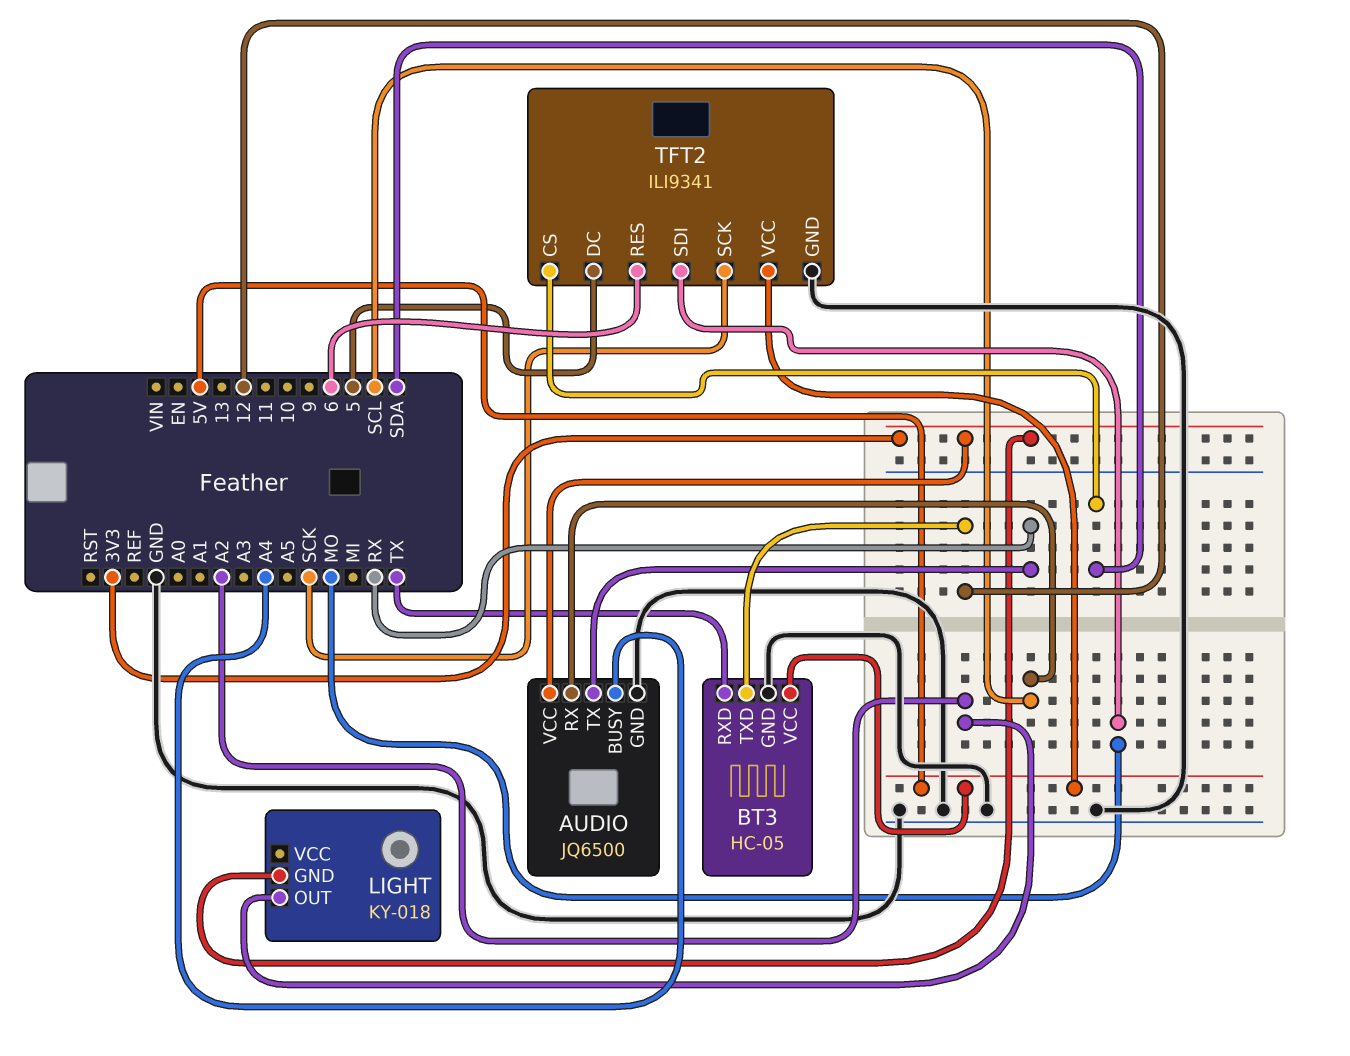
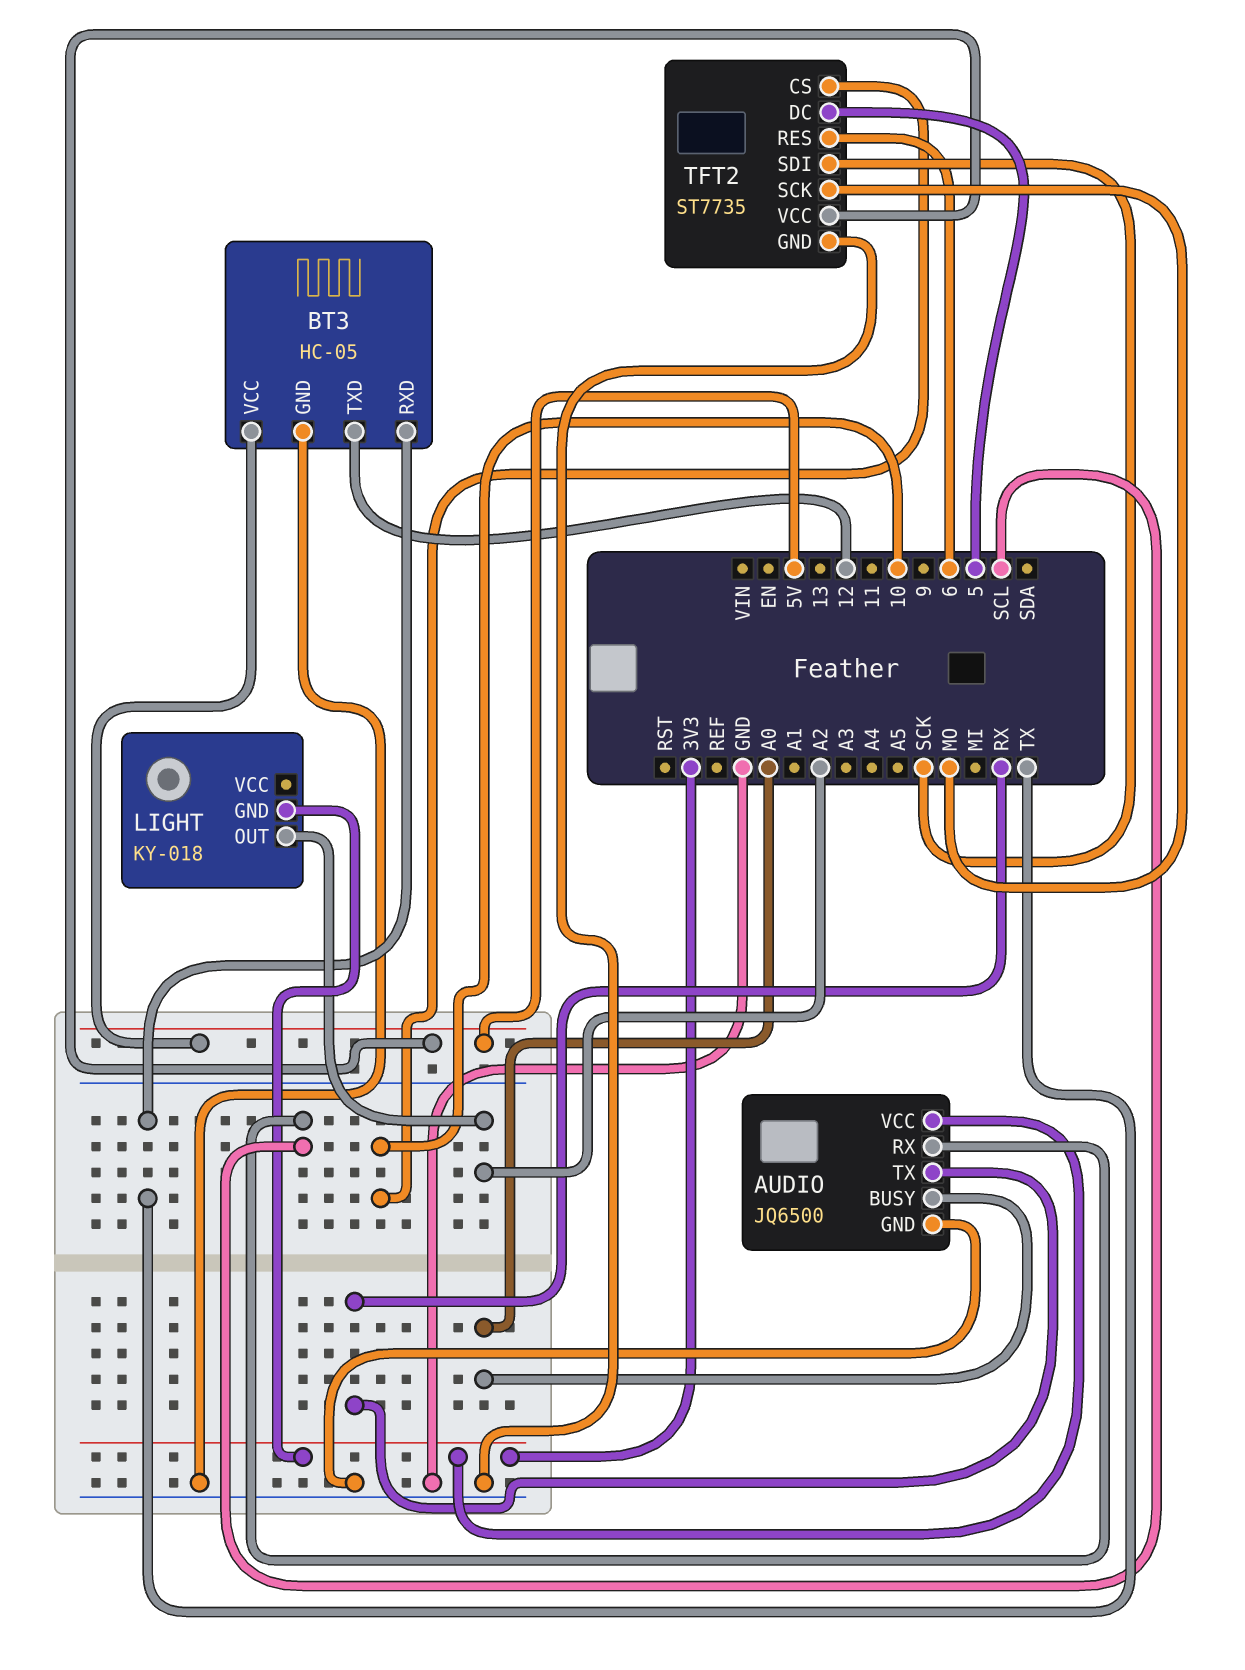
AUDIO pin BUSY: A4 -> A0
TFT2: ILI9341 -> ST7735
TFT2 pin CS: SDA -> 10
TFT2 pin SCK: SCK -> MO
TFT2 pin SDI: MO -> SCK

